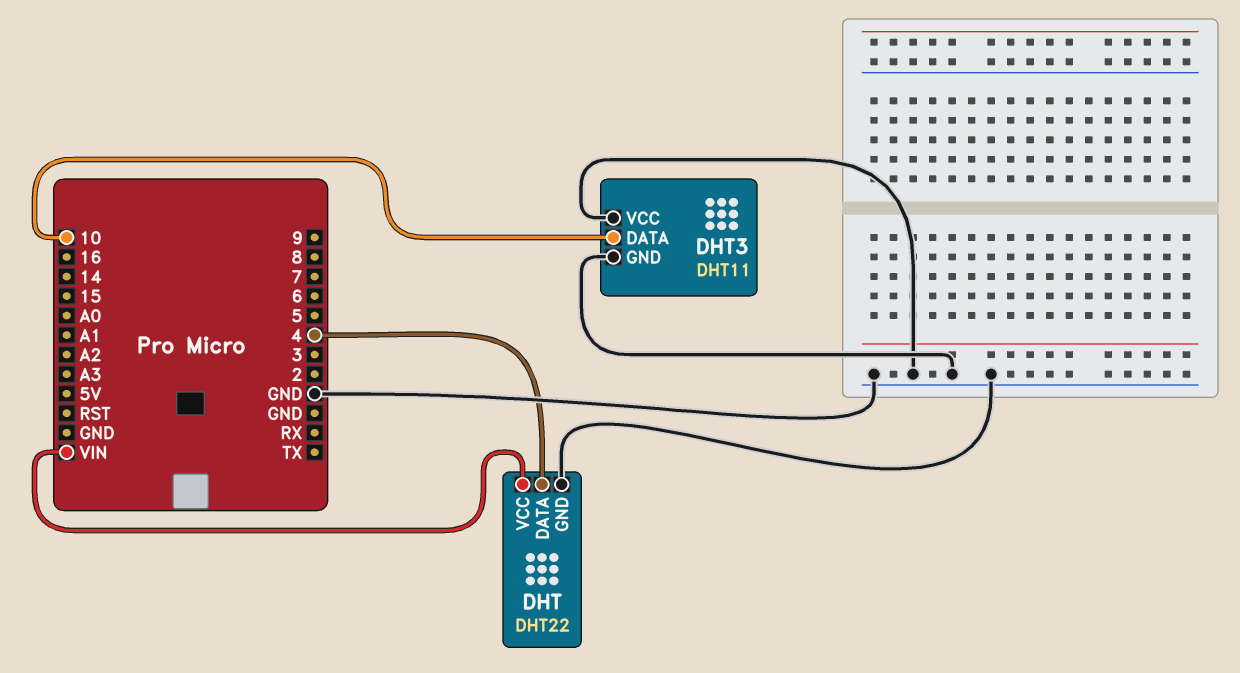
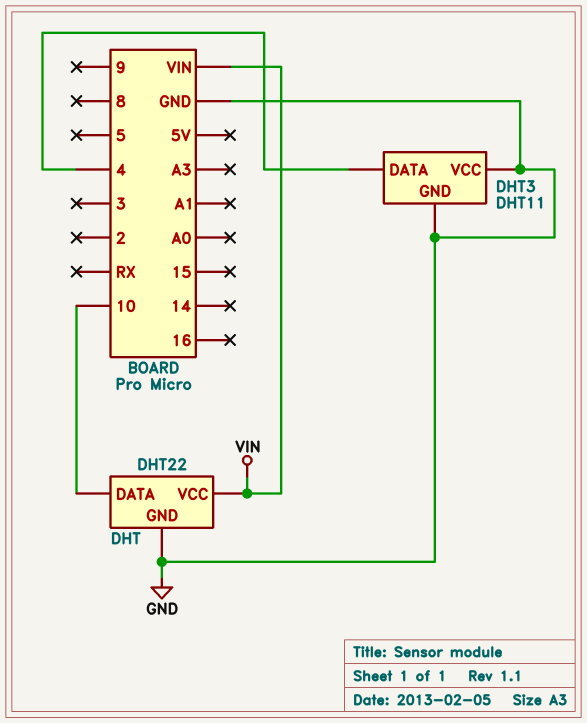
DHT pin DATA: 4 -> 10
DHT3 pin DATA: 10 -> 4

